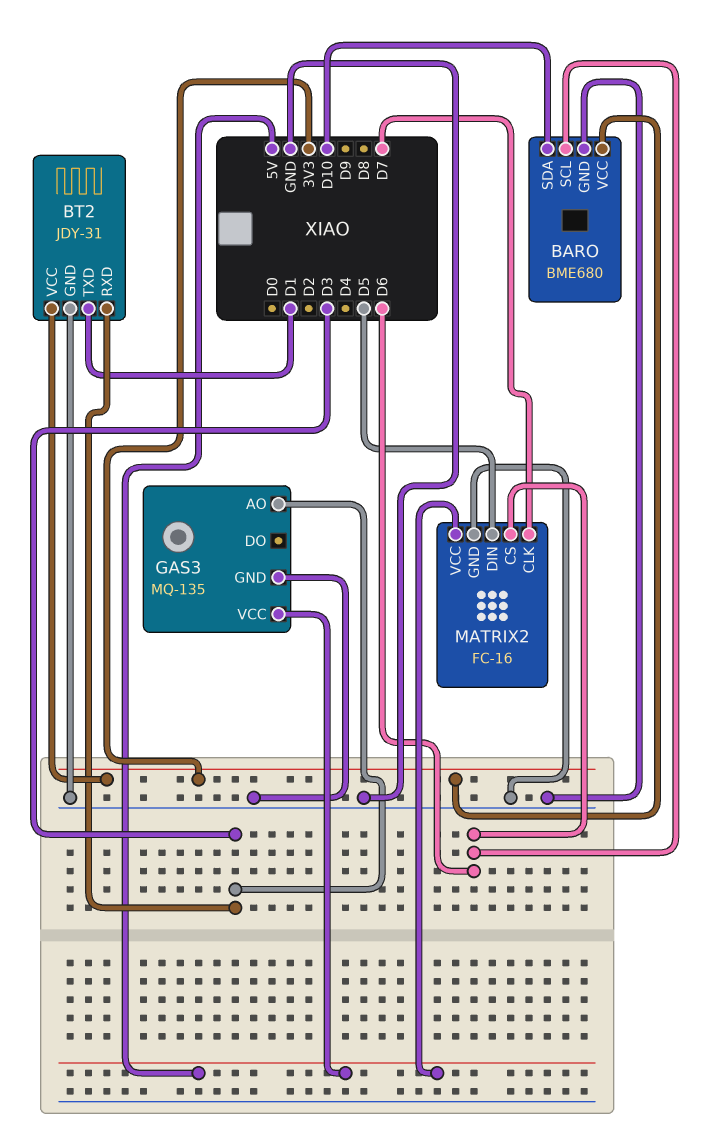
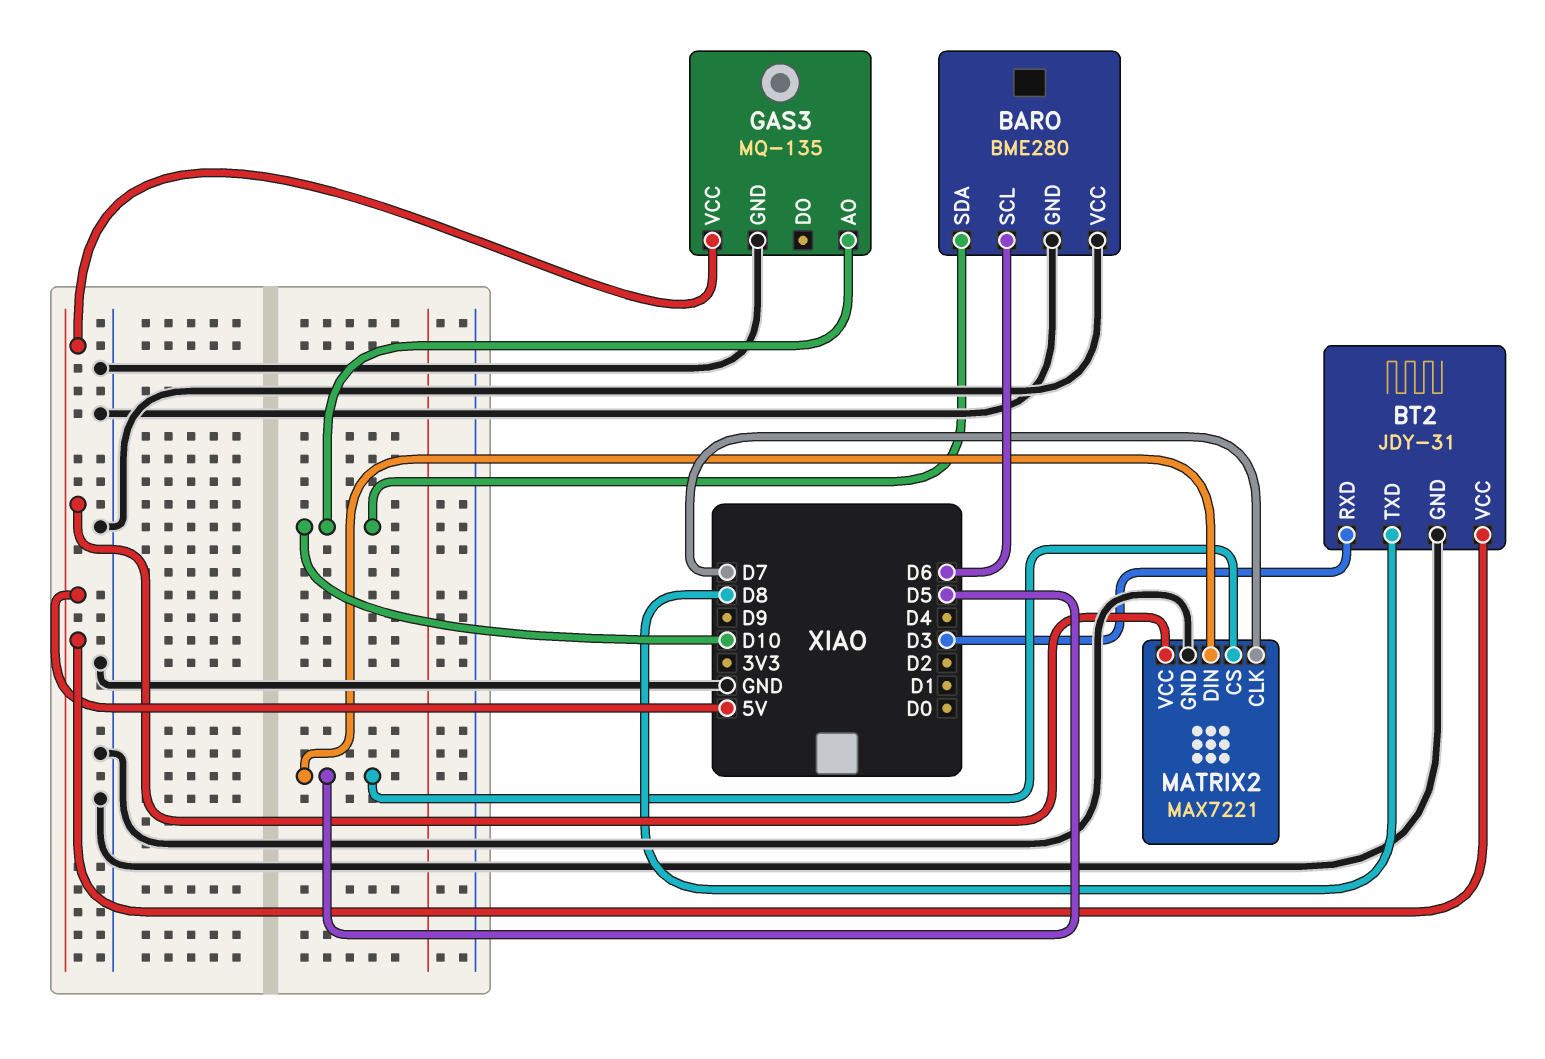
BARO: BME680 -> BME280
BARO pin VCC: 3V3 -> GND
BT2 pin TXD: D1 -> D8
BT2 pin VCC: 3V3 -> 5V
GAS3 pin AO: D3 -> D10
MATRIX2: FC-16 -> MAX7221
MATRIX2 pin CS: D6 -> D5

